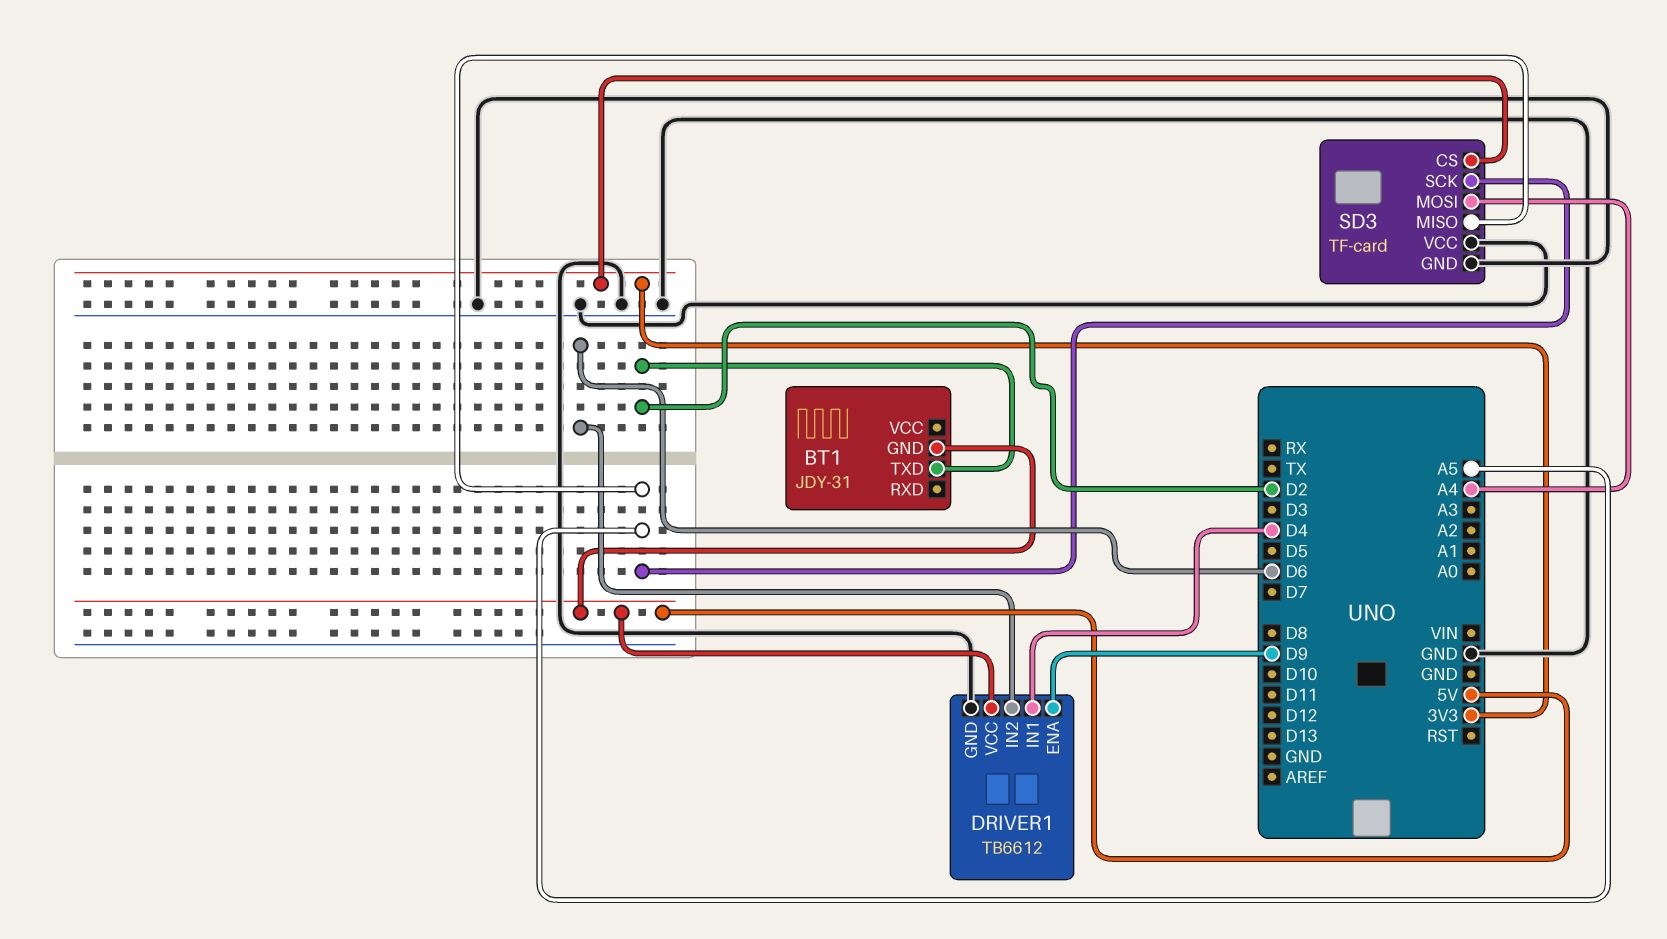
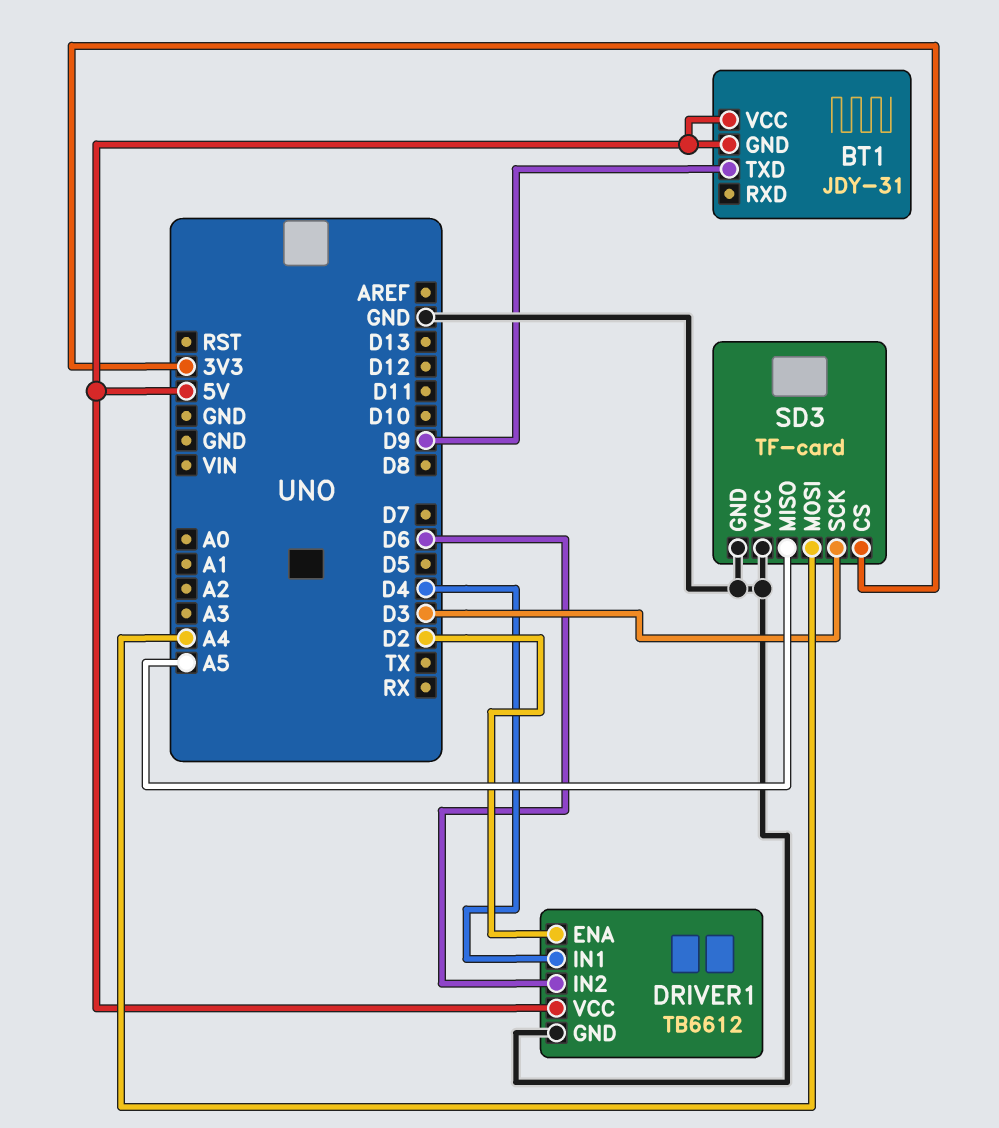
BT1 pin TXD: D2 -> D9
BT1 pin VCC: none -> 5V
DRIVER1 pin ENA: D9 -> D2
SD3 pin SCK: A5 -> D3

